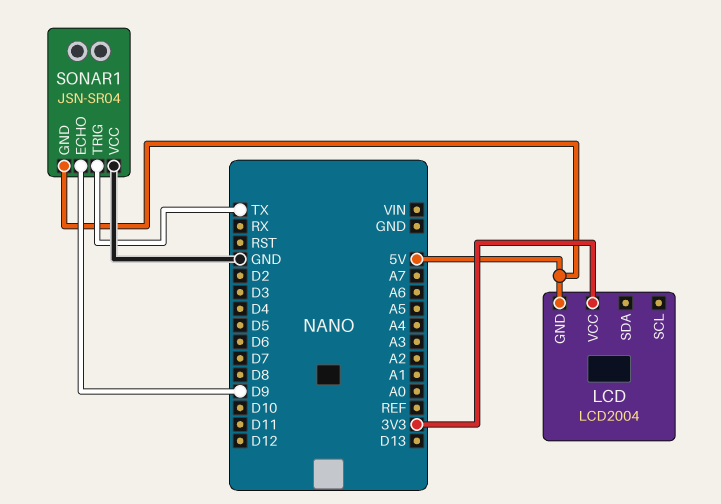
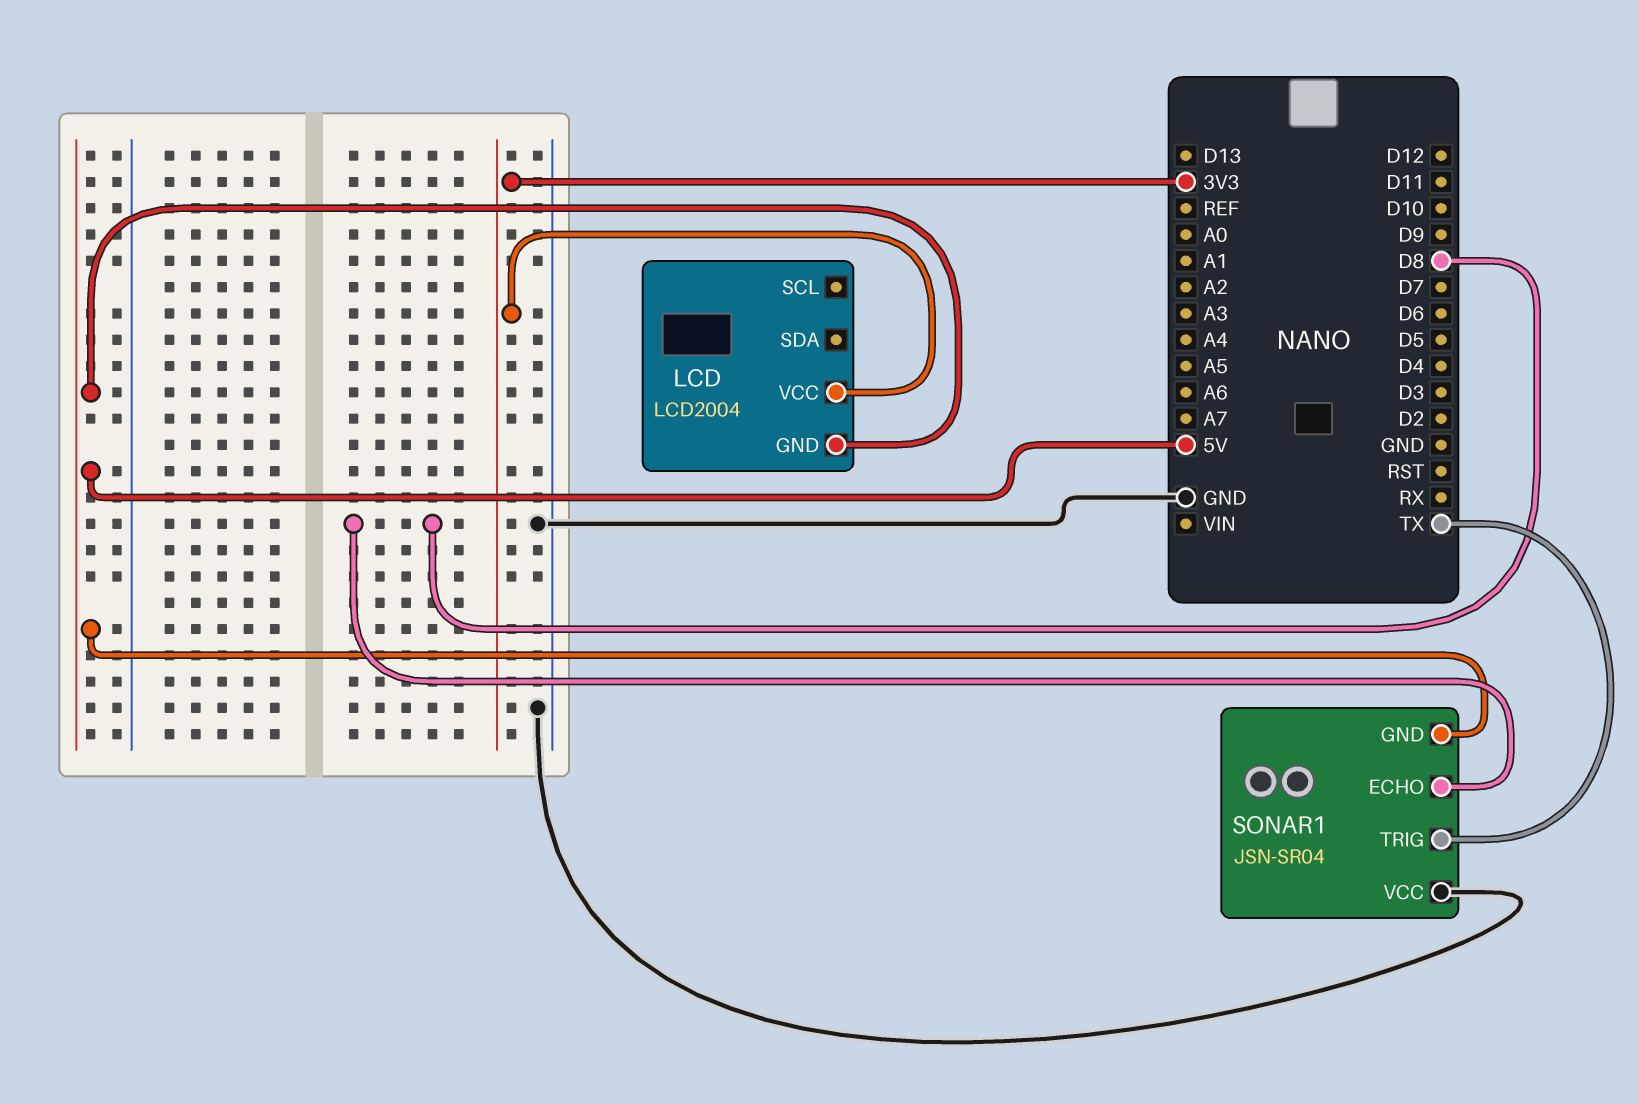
SONAR1 pin ECHO: D9 -> D8

